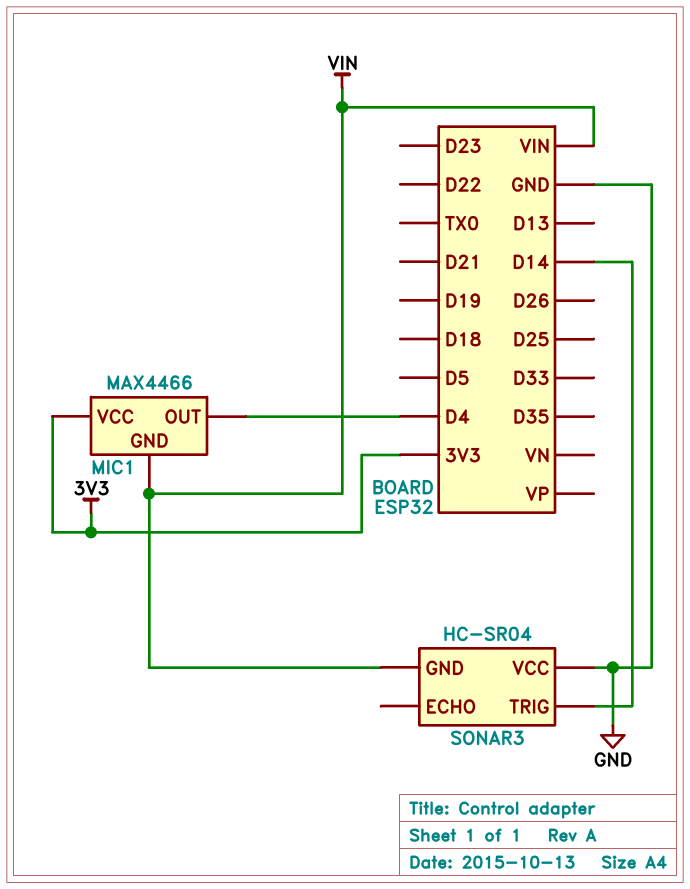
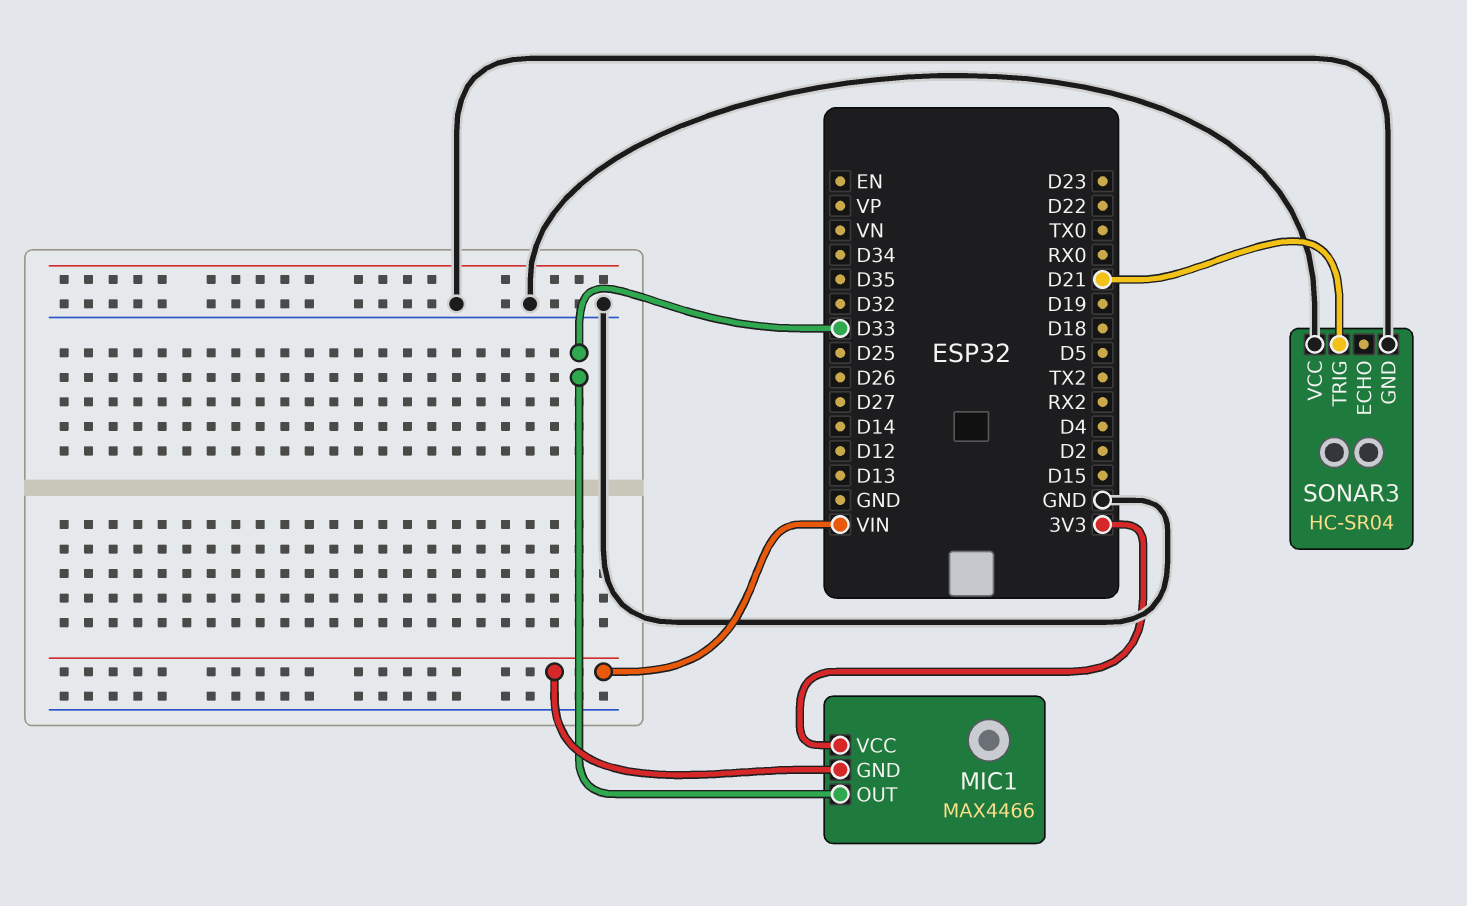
MIC1 pin OUT: D4 -> D33
SONAR3 pin GND: VIN -> GND
SONAR3 pin TRIG: D14 -> D21

